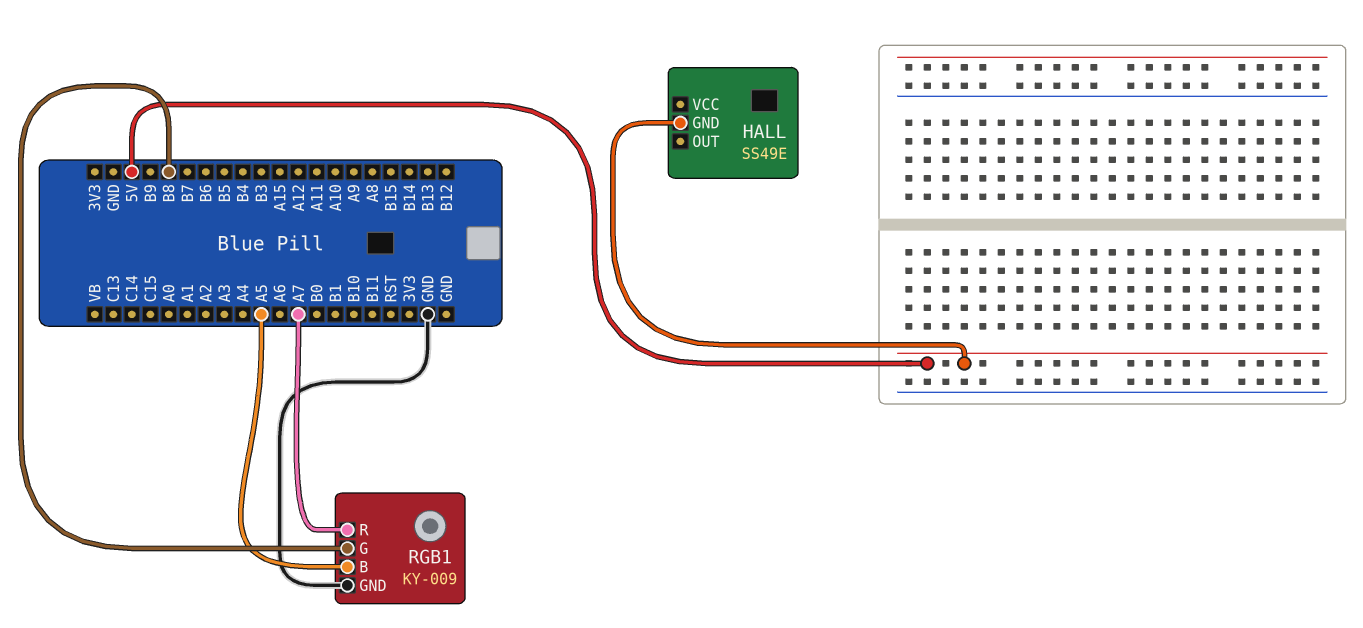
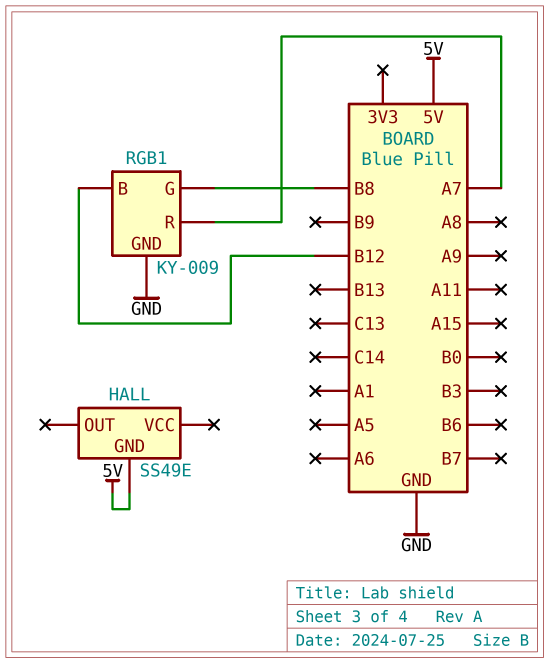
RGB1 pin B: A5 -> B12

